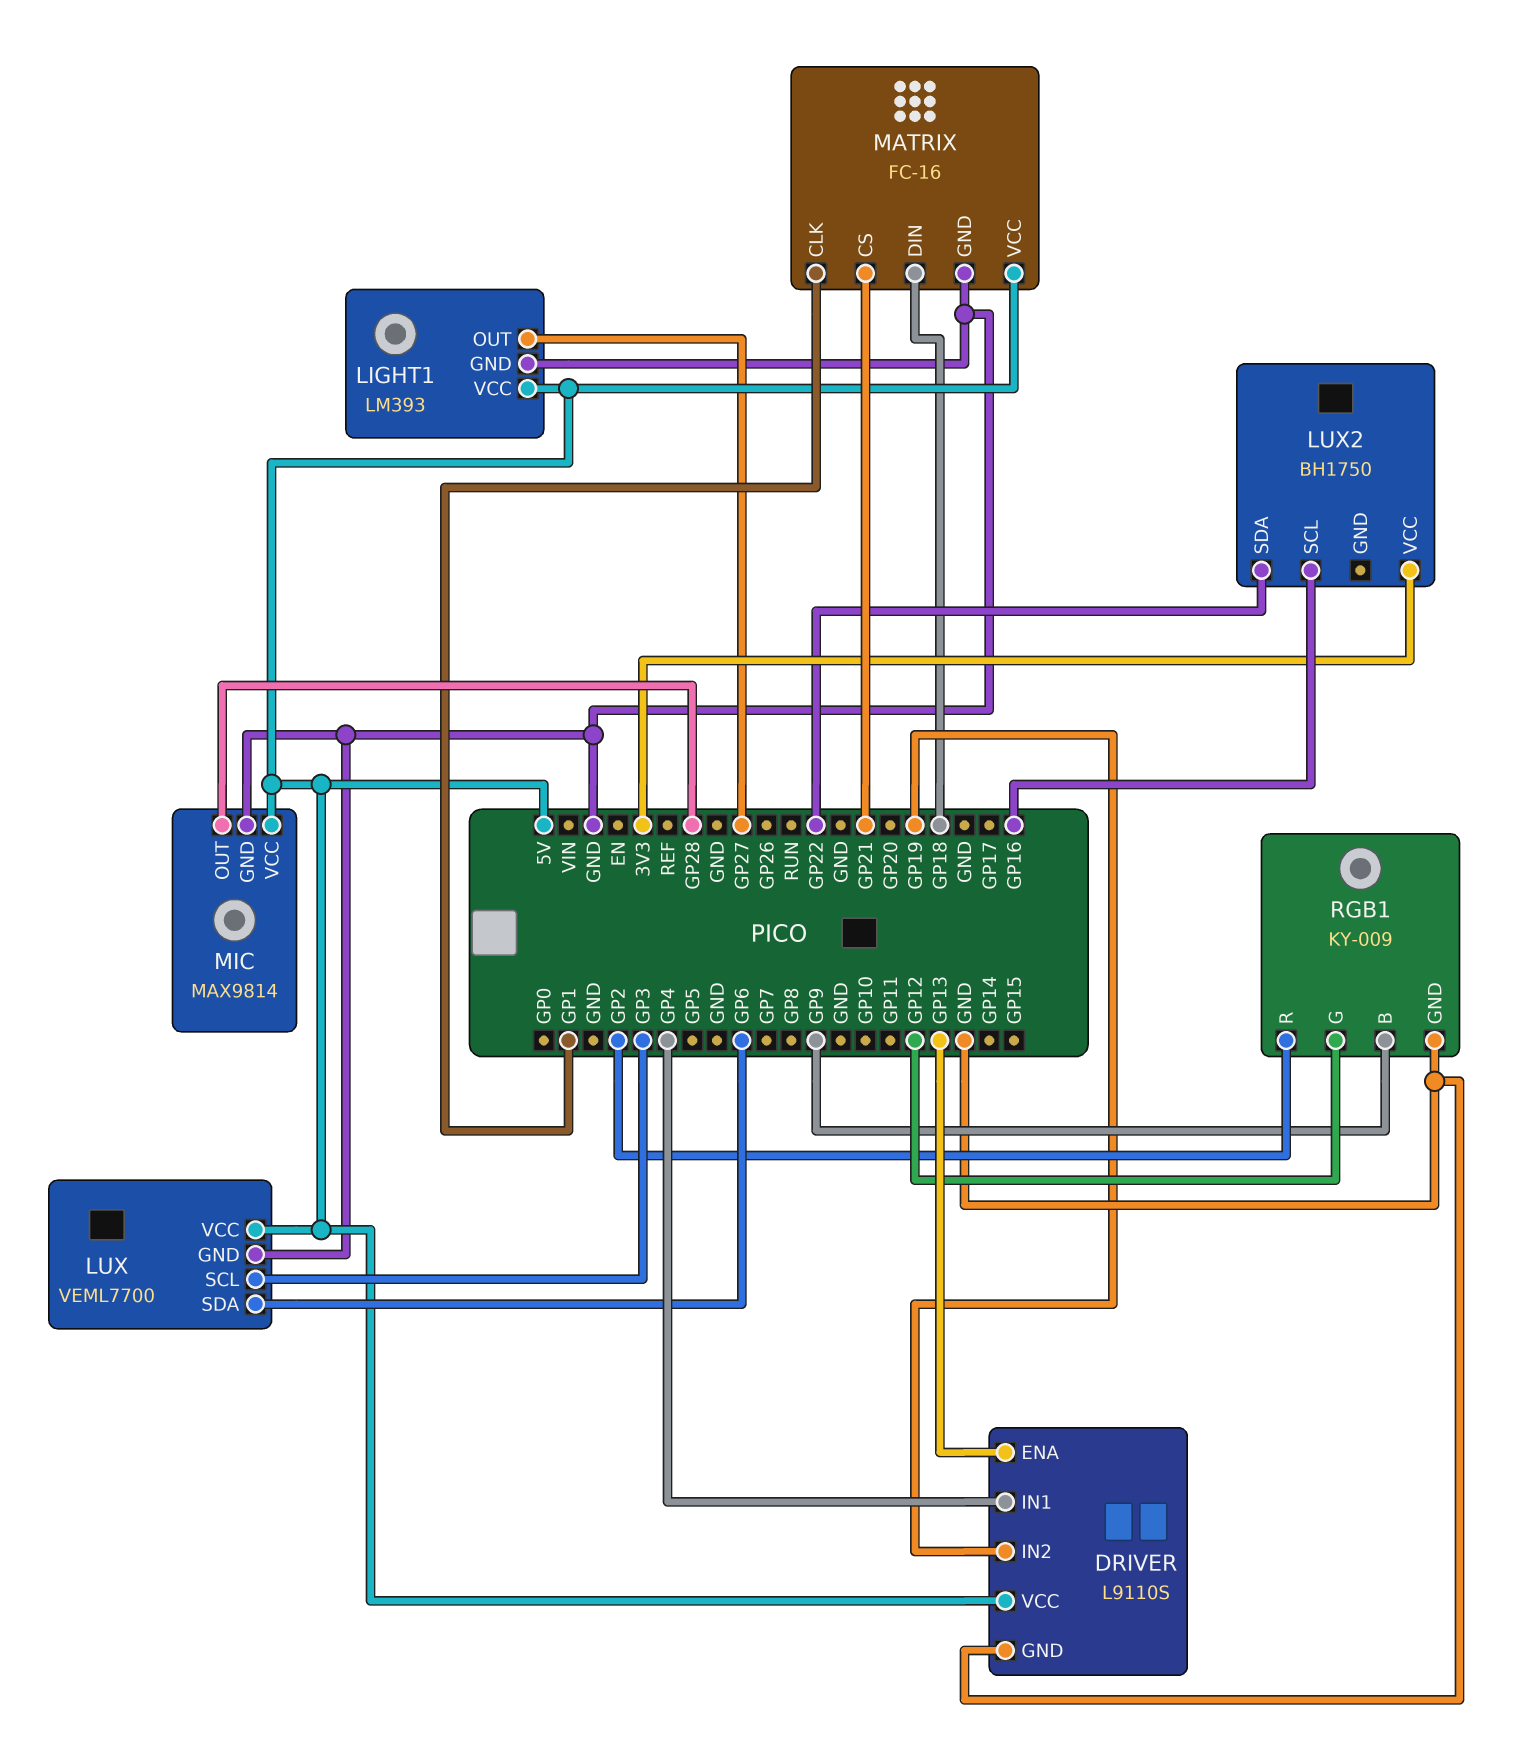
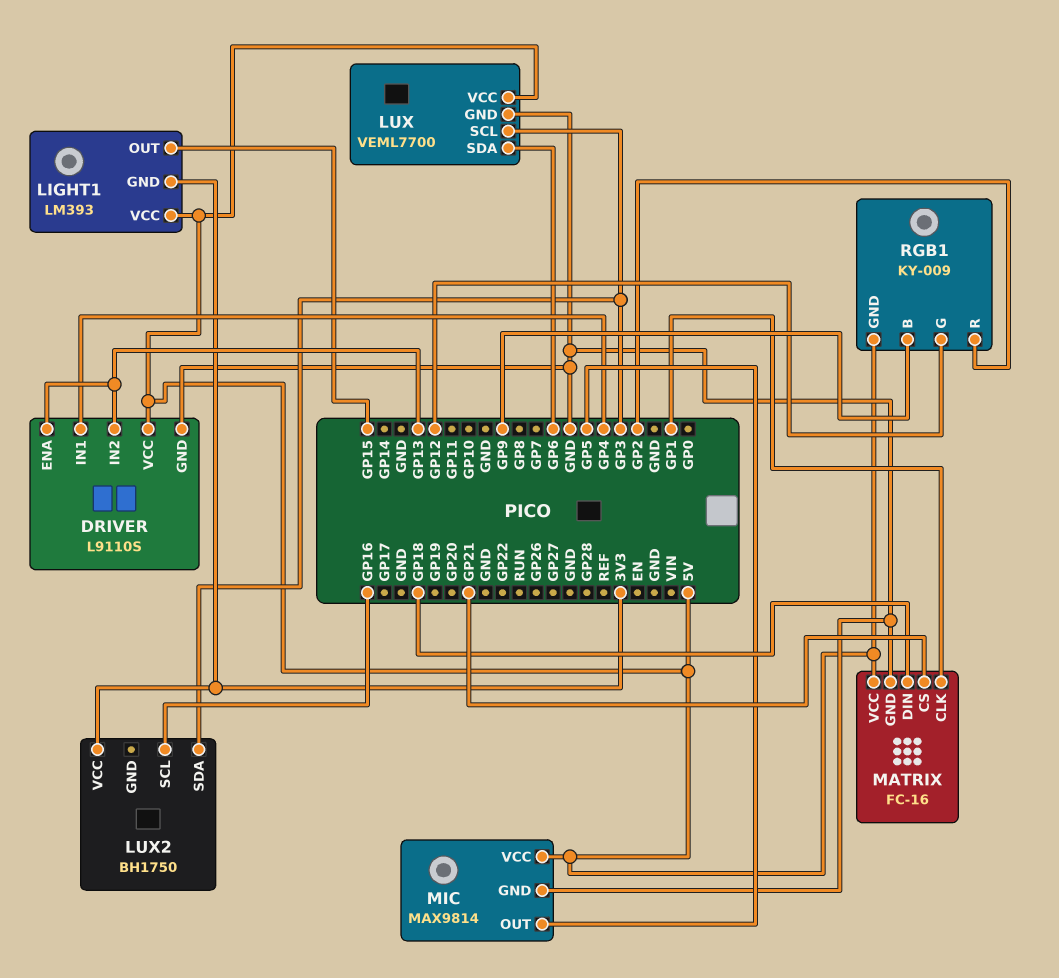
DRIVER pin IN2: GP19 -> GP13
LIGHT1 pin GND: GND -> 3V3
LIGHT1 pin OUT: GP27 -> GP15
LUX2 pin SDA: GP22 -> GP3
MIC pin OUT: GP28 -> GP5
RGB1 pin GND: GND -> 5V

